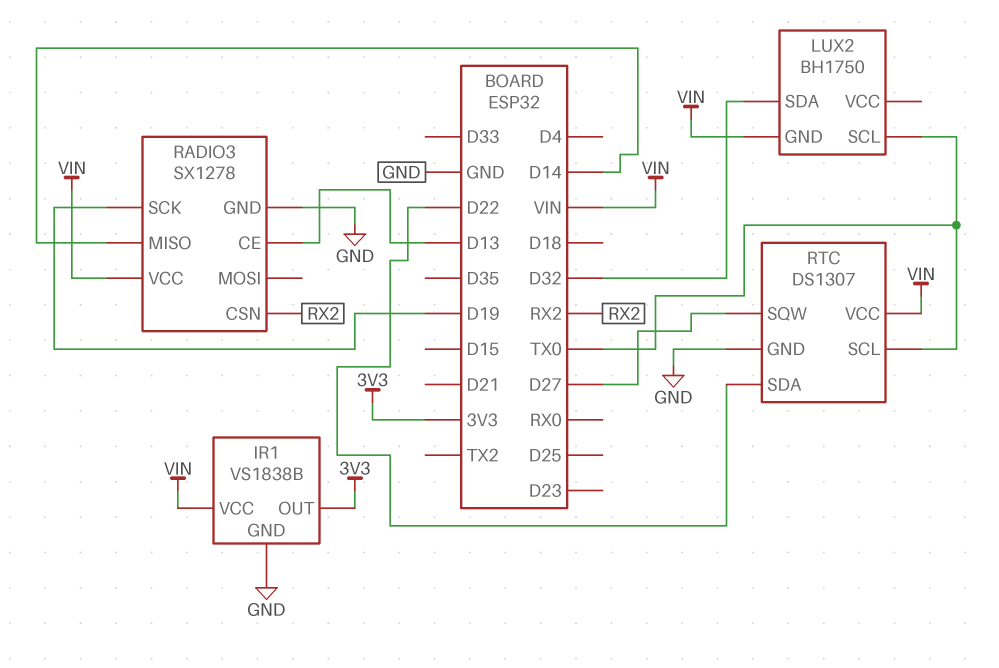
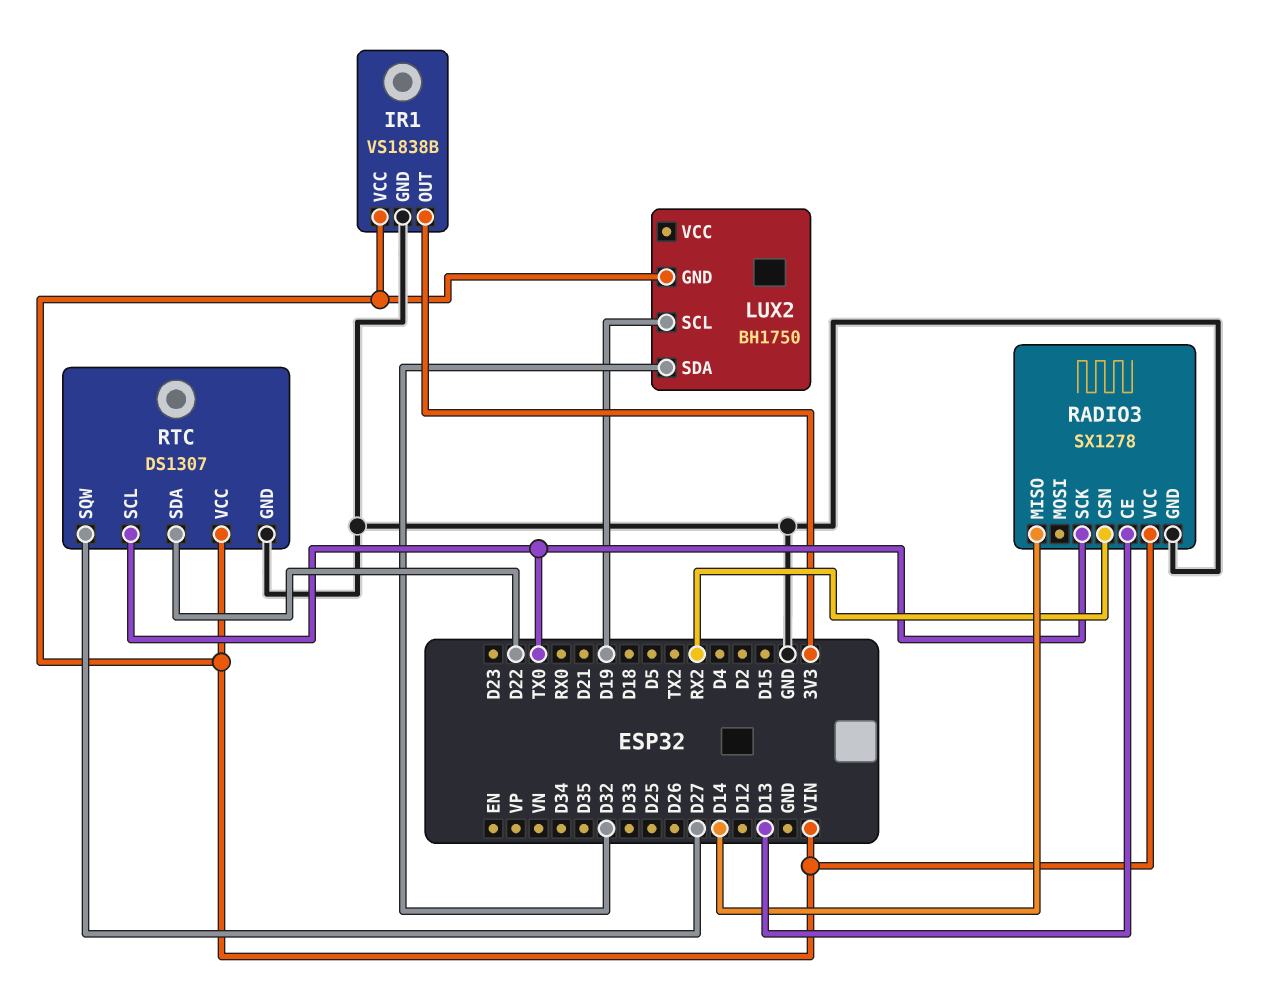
LUX2 pin SCL: TX0 -> D19
RADIO3 pin SCK: D19 -> TX0

